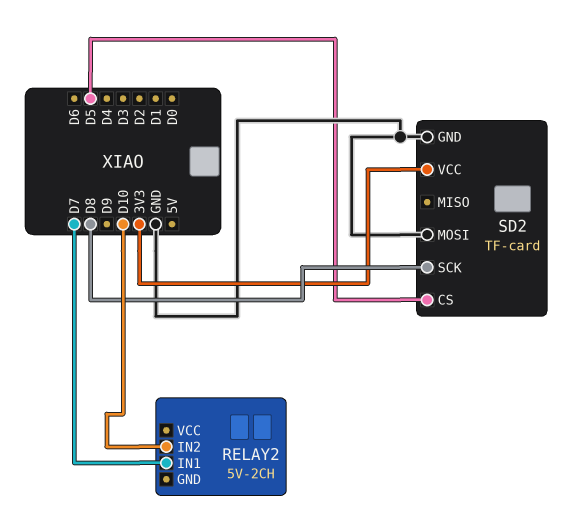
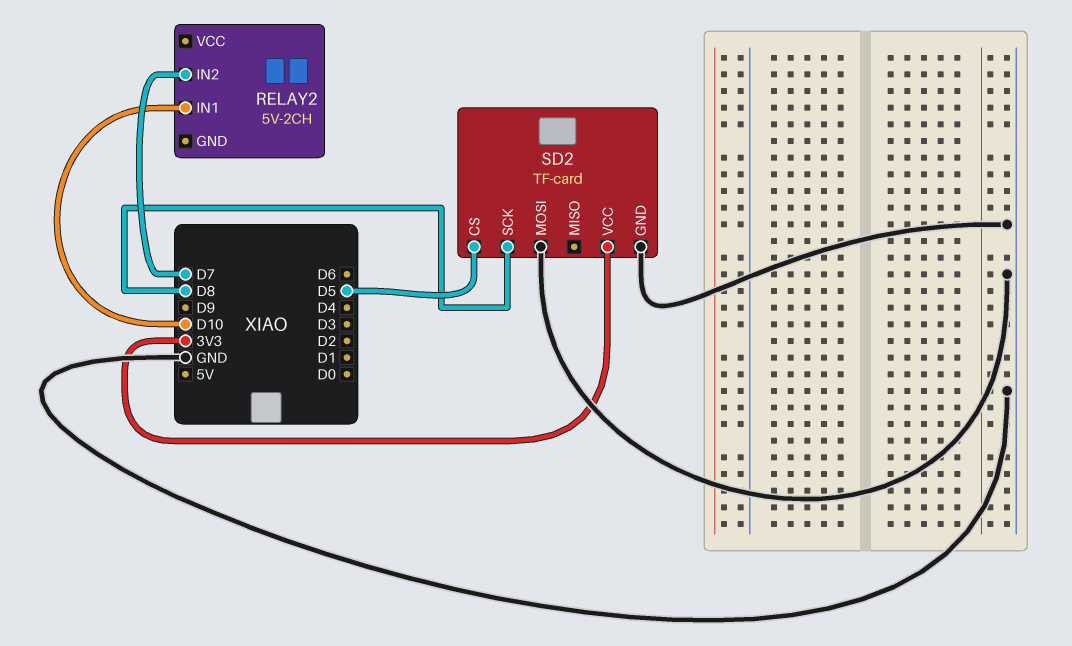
RELAY2 pin IN1: D7 -> D10
RELAY2 pin IN2: D10 -> D7

